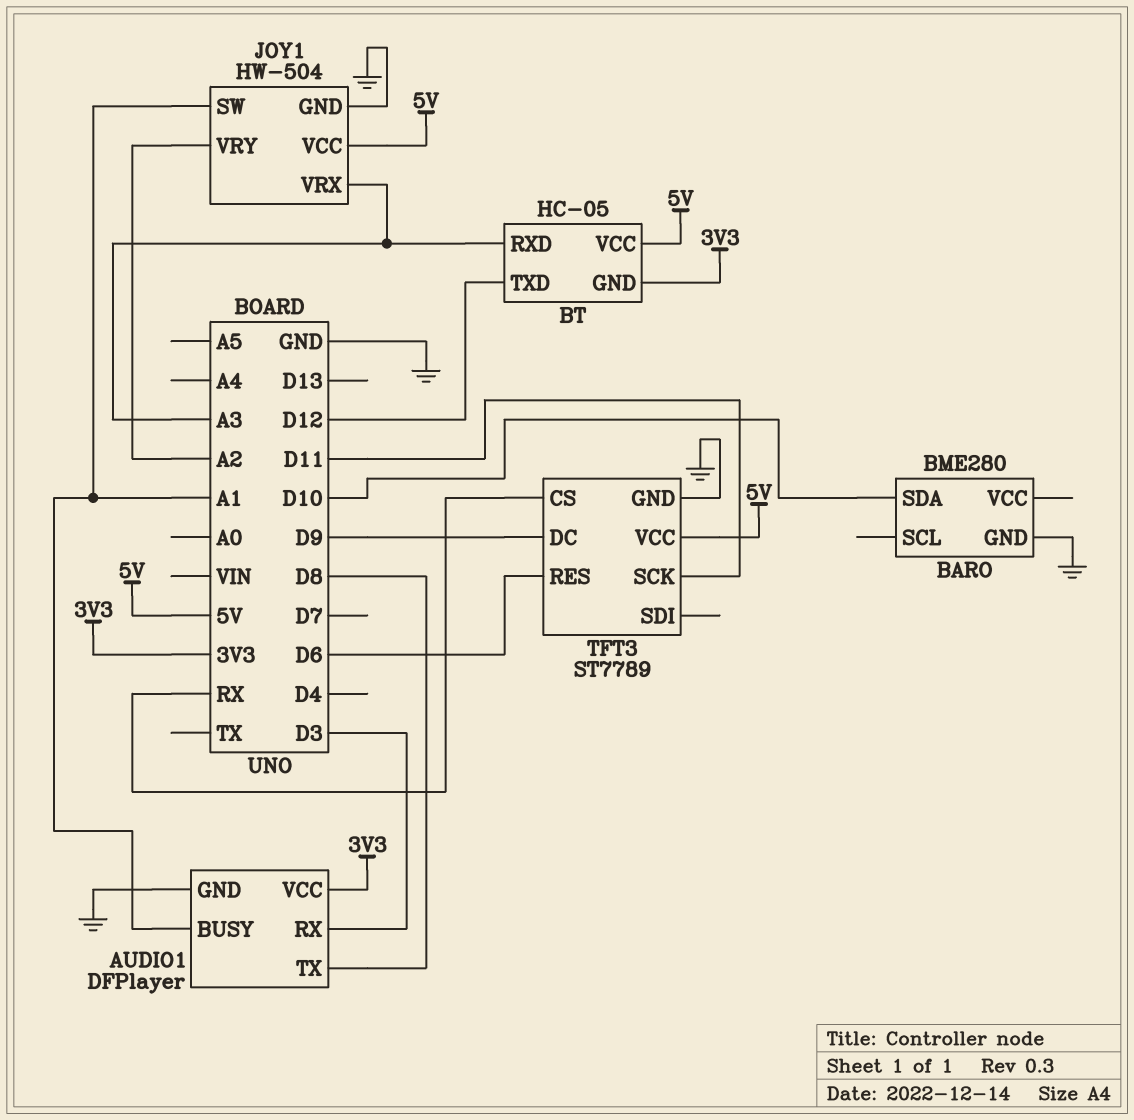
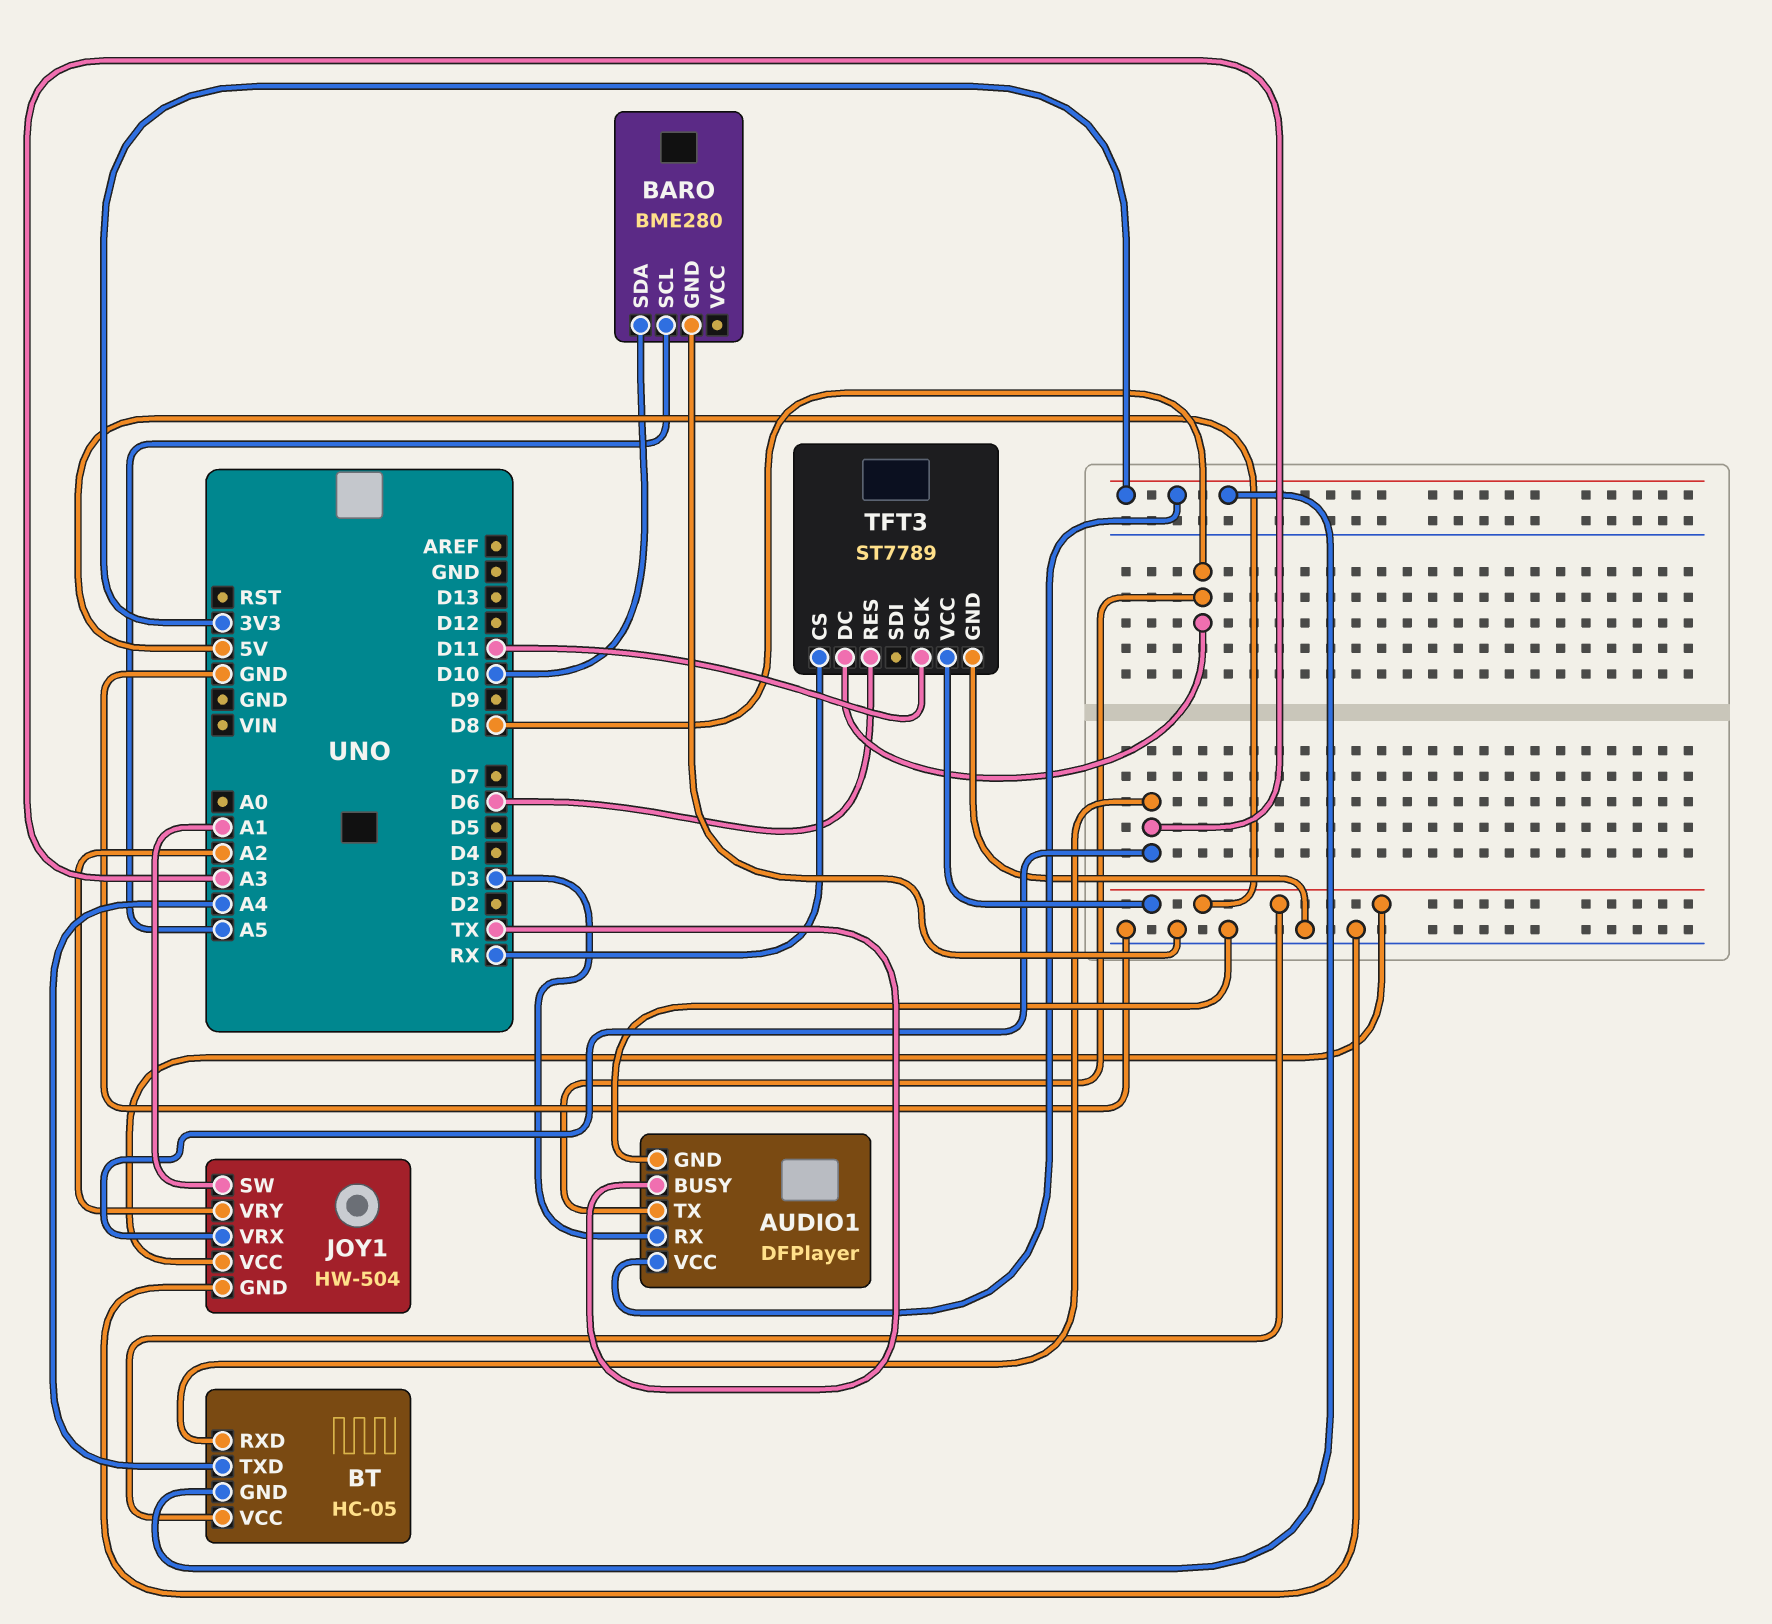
AUDIO1 pin BUSY: A1 -> TX
BARO pin SCL: none -> A5
BT pin TXD: D12 -> A4
TFT3 pin DC: D9 -> D8

